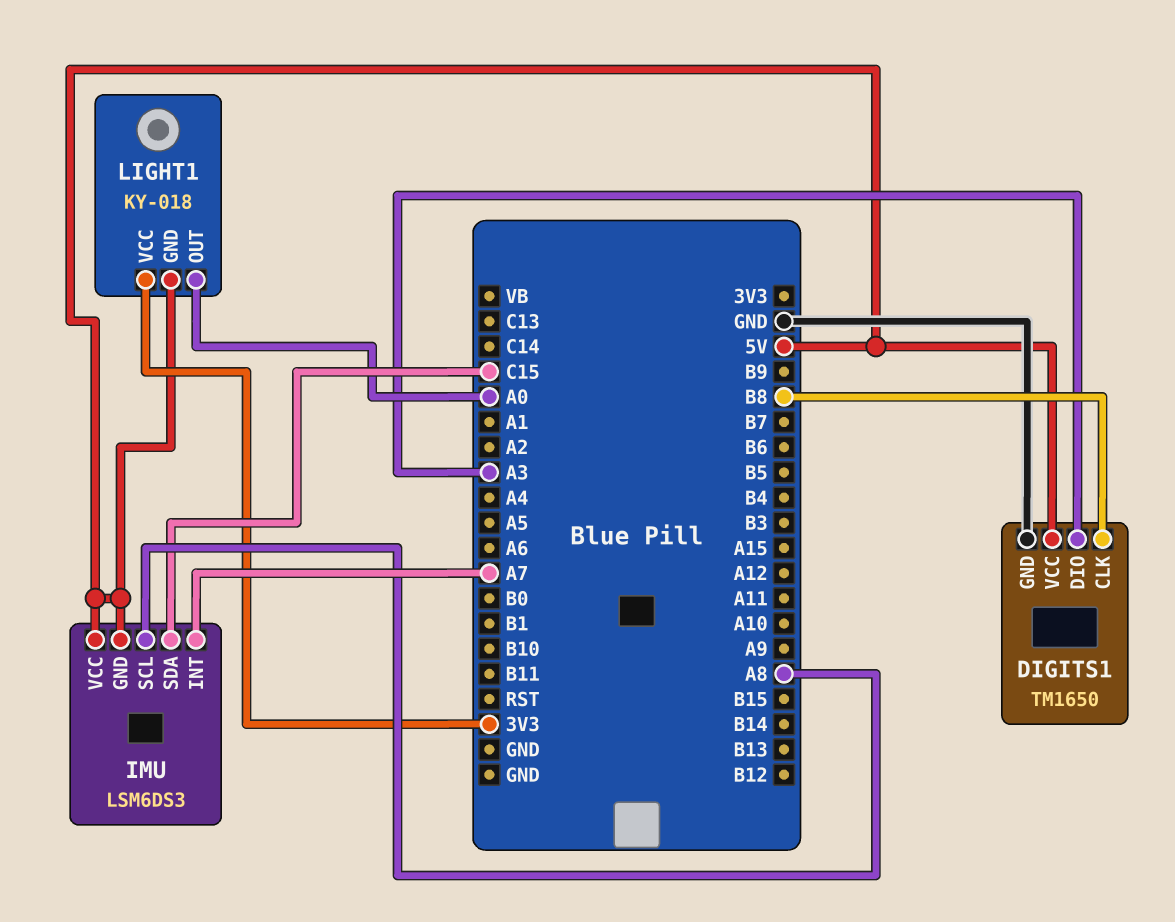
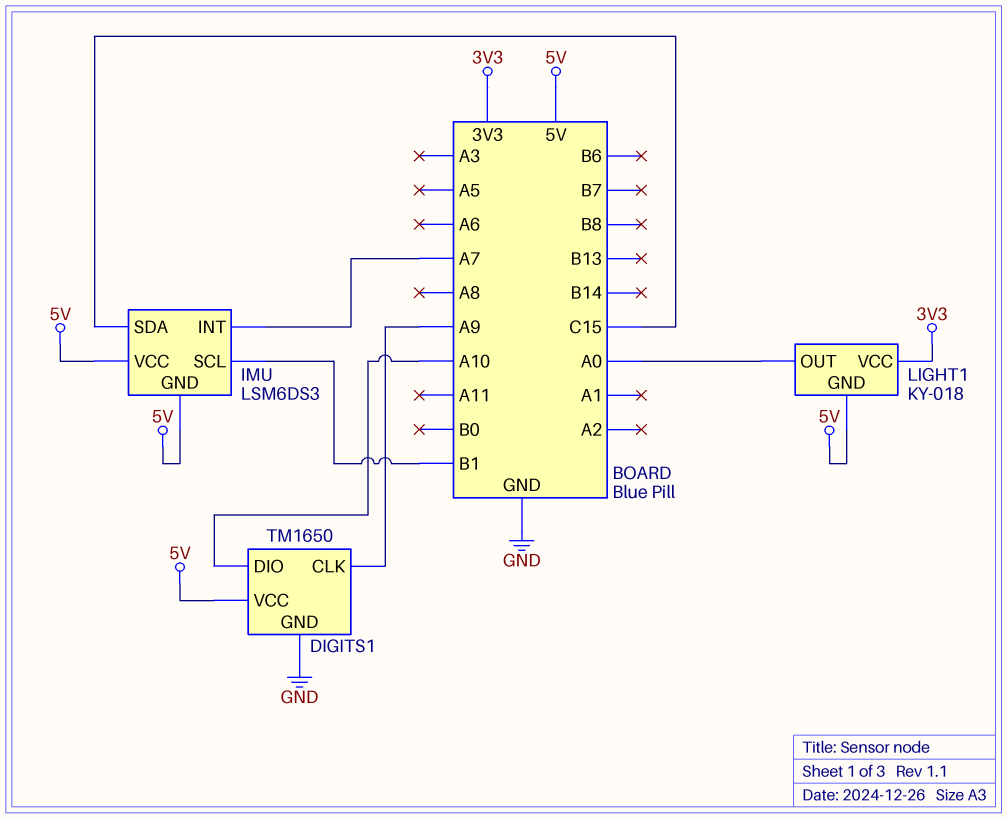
DIGITS1 pin CLK: B8 -> A9
DIGITS1 pin DIO: A3 -> A10
IMU pin SCL: A8 -> B1

